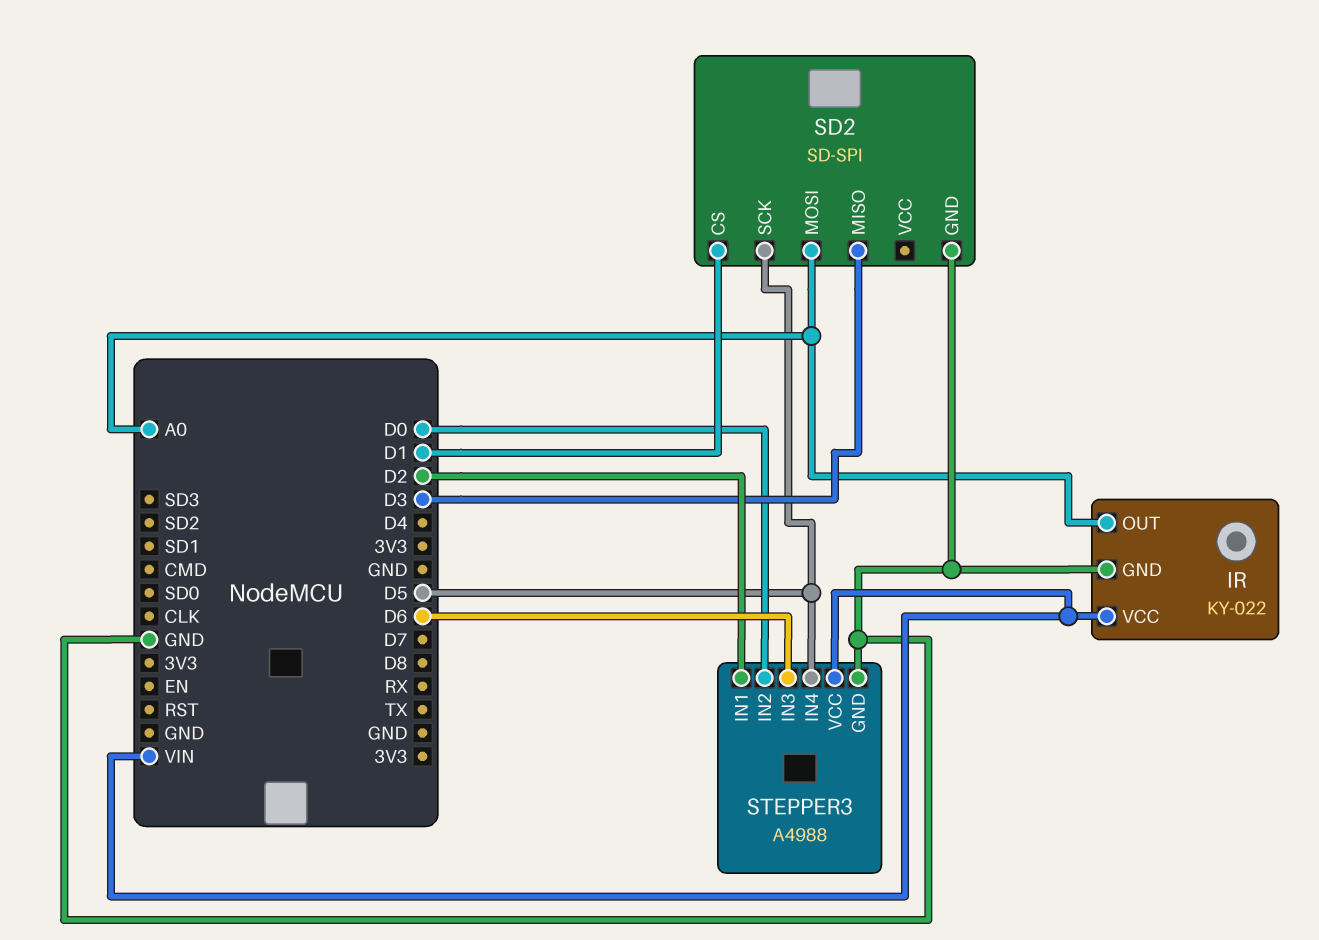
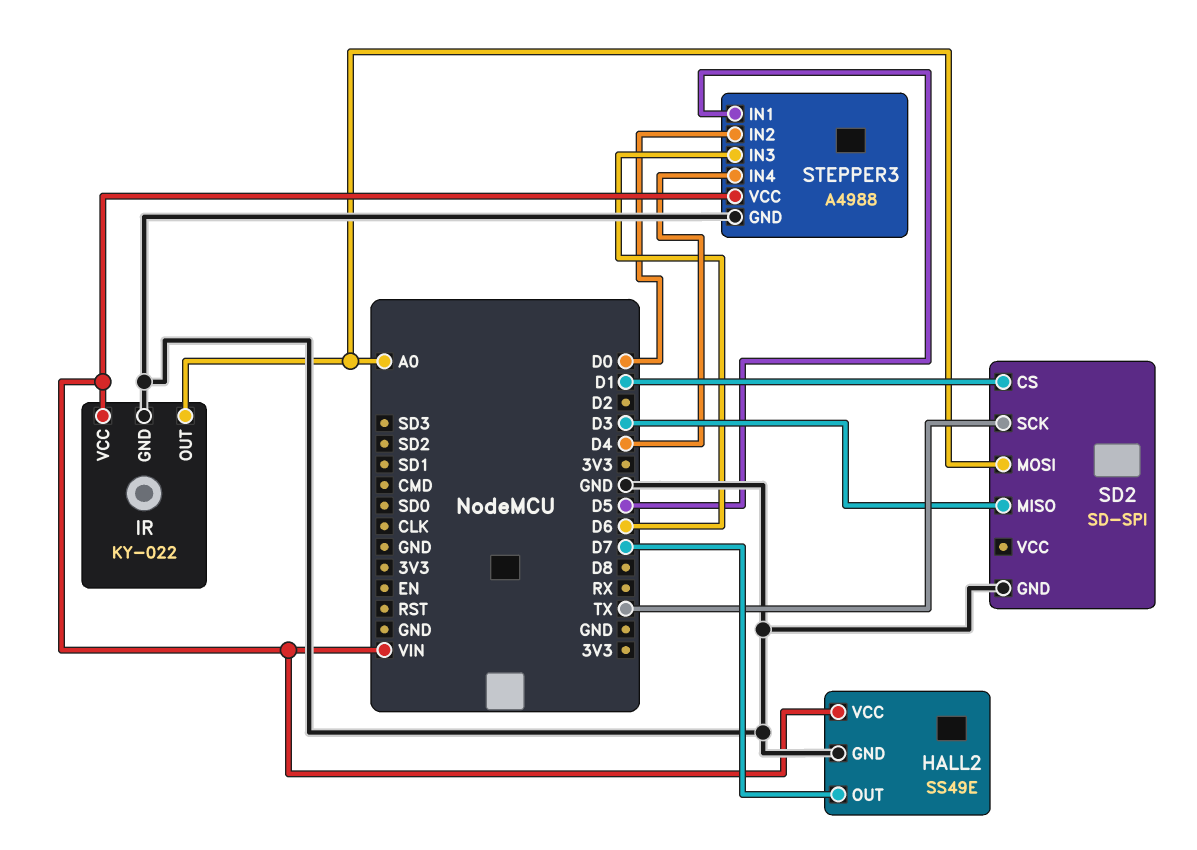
HALL2: none -> SS49E
HALL2 pin GND: none -> GND
HALL2 pin OUT: none -> D7
HALL2 pin VCC: none -> VIN
SD2 pin SCK: D5 -> TX
STEPPER3 pin IN1: D2 -> D5
STEPPER3 pin IN4: D5 -> D4

